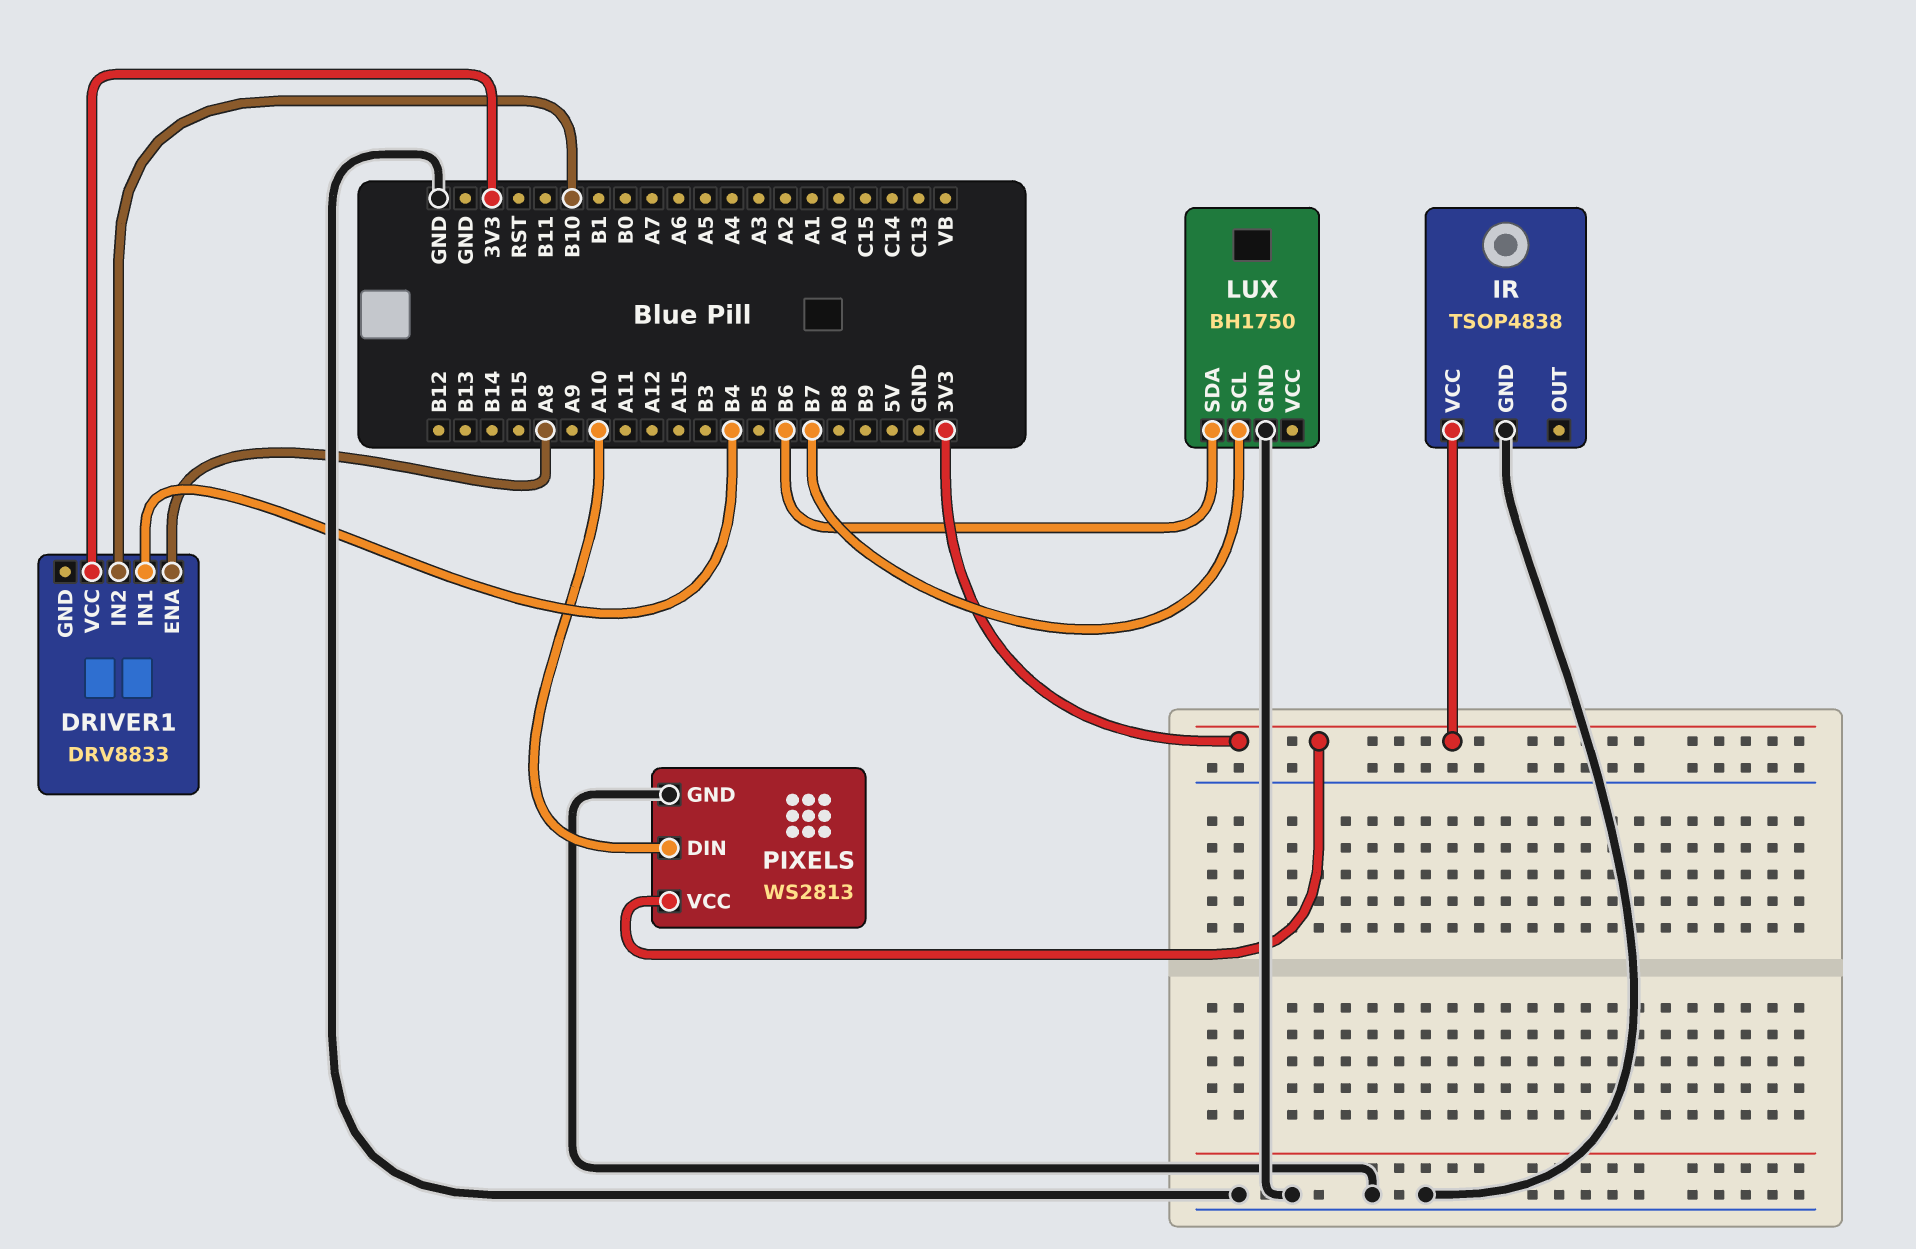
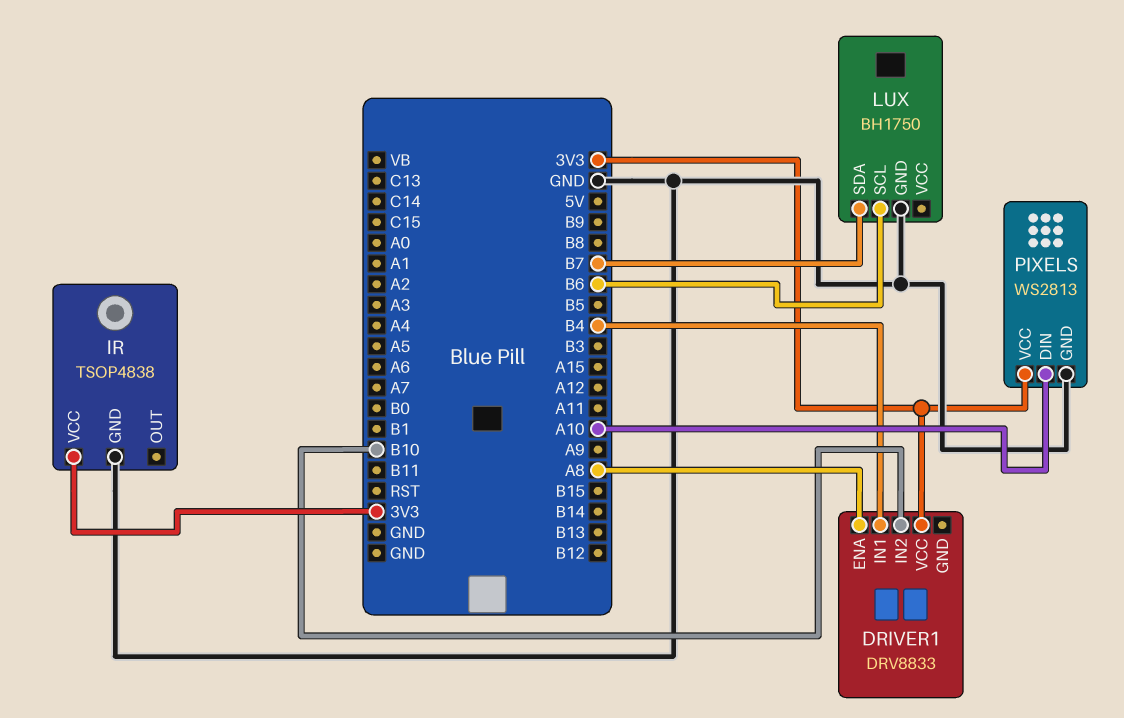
LUX pin SCL: B7 -> B6
LUX pin SDA: B6 -> B7

